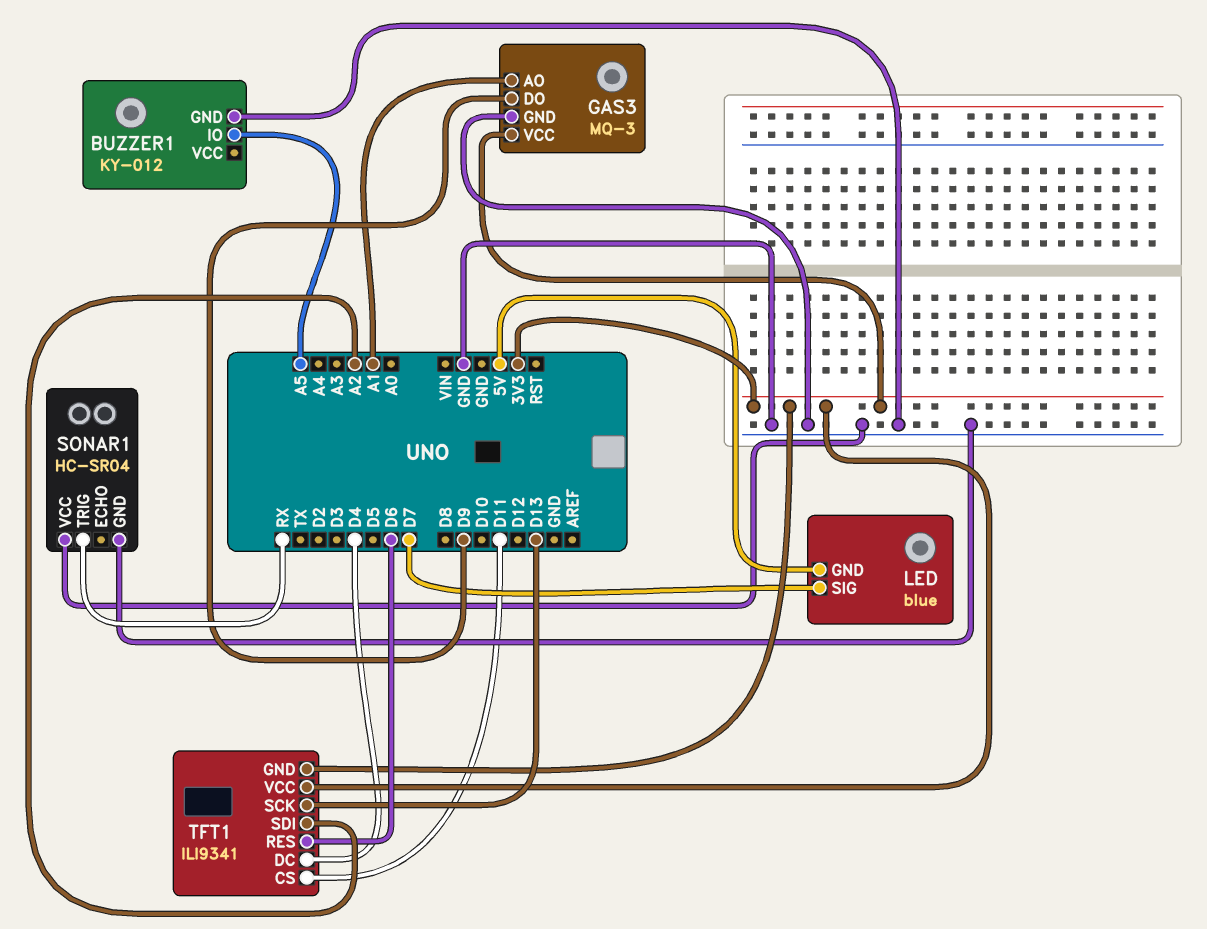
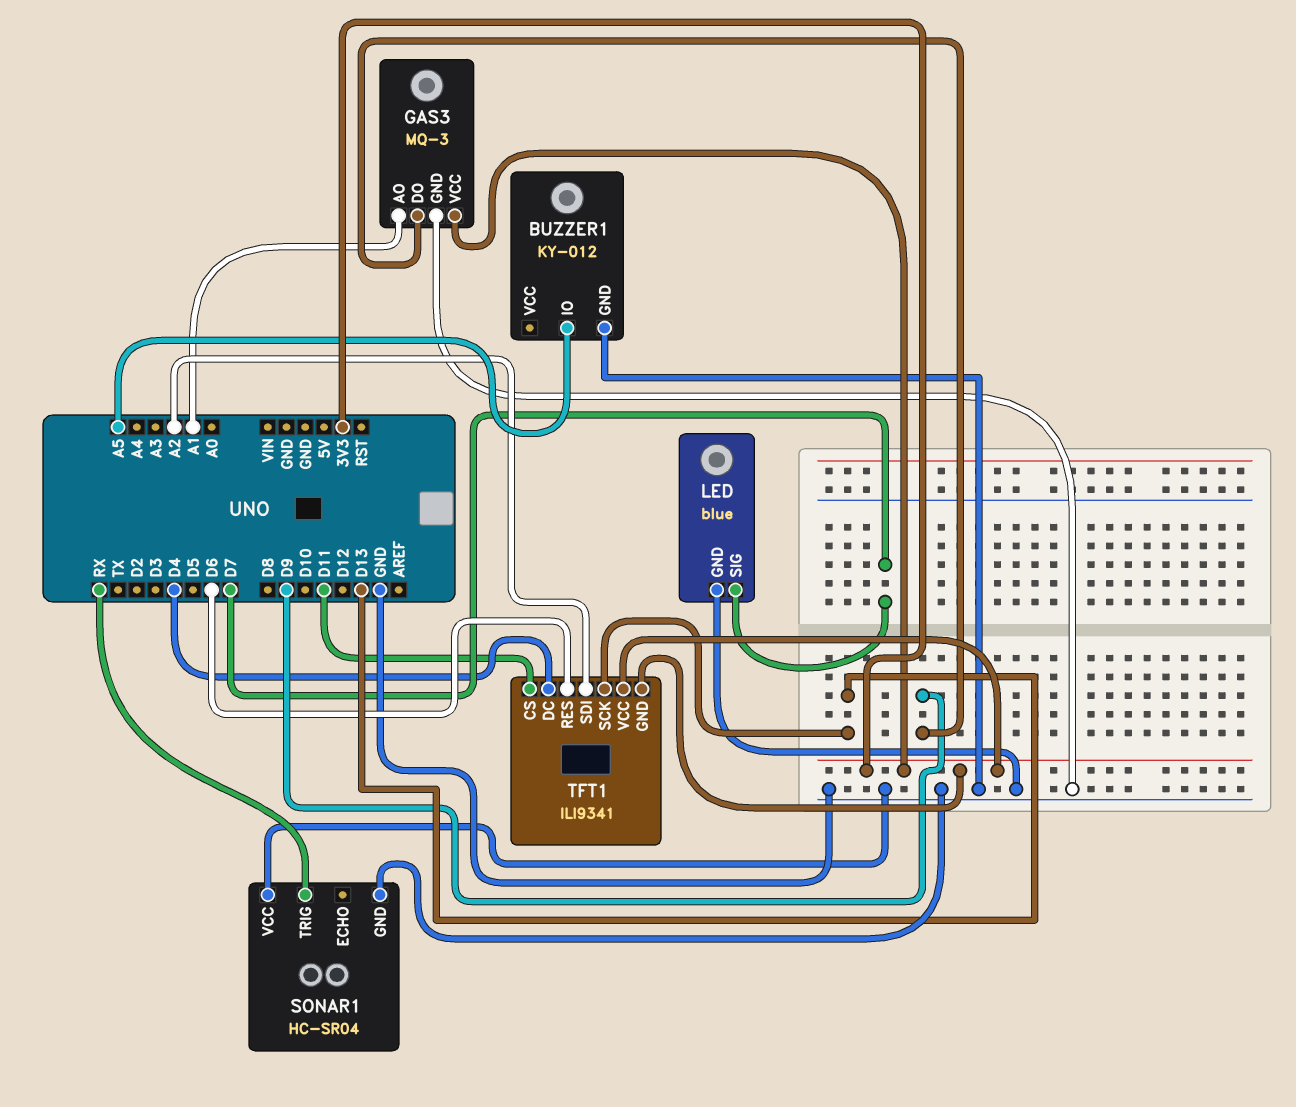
LED pin GND: 5V -> GND

